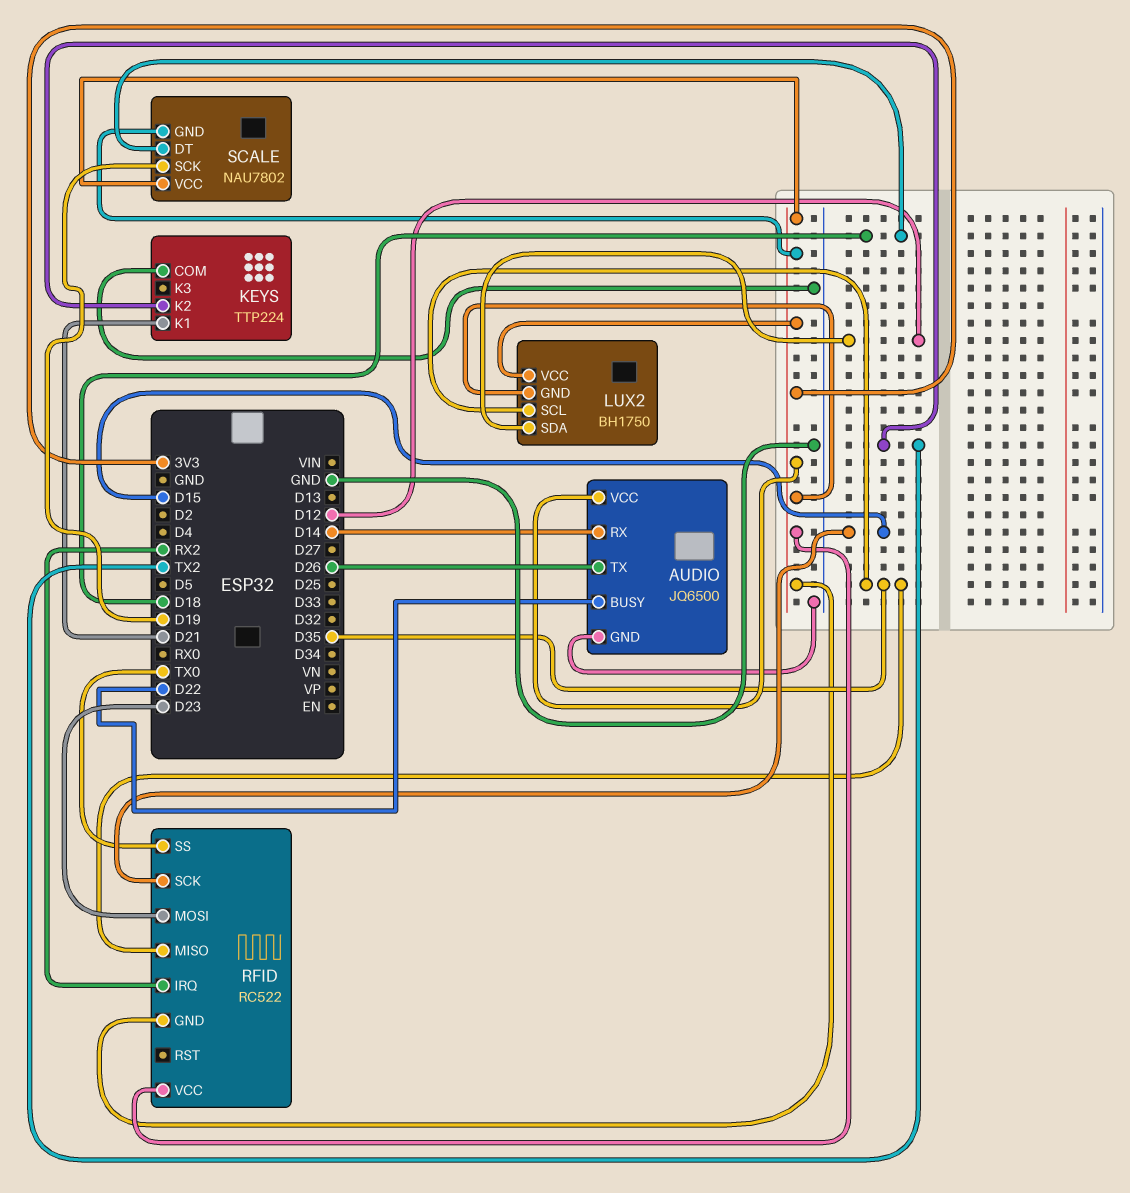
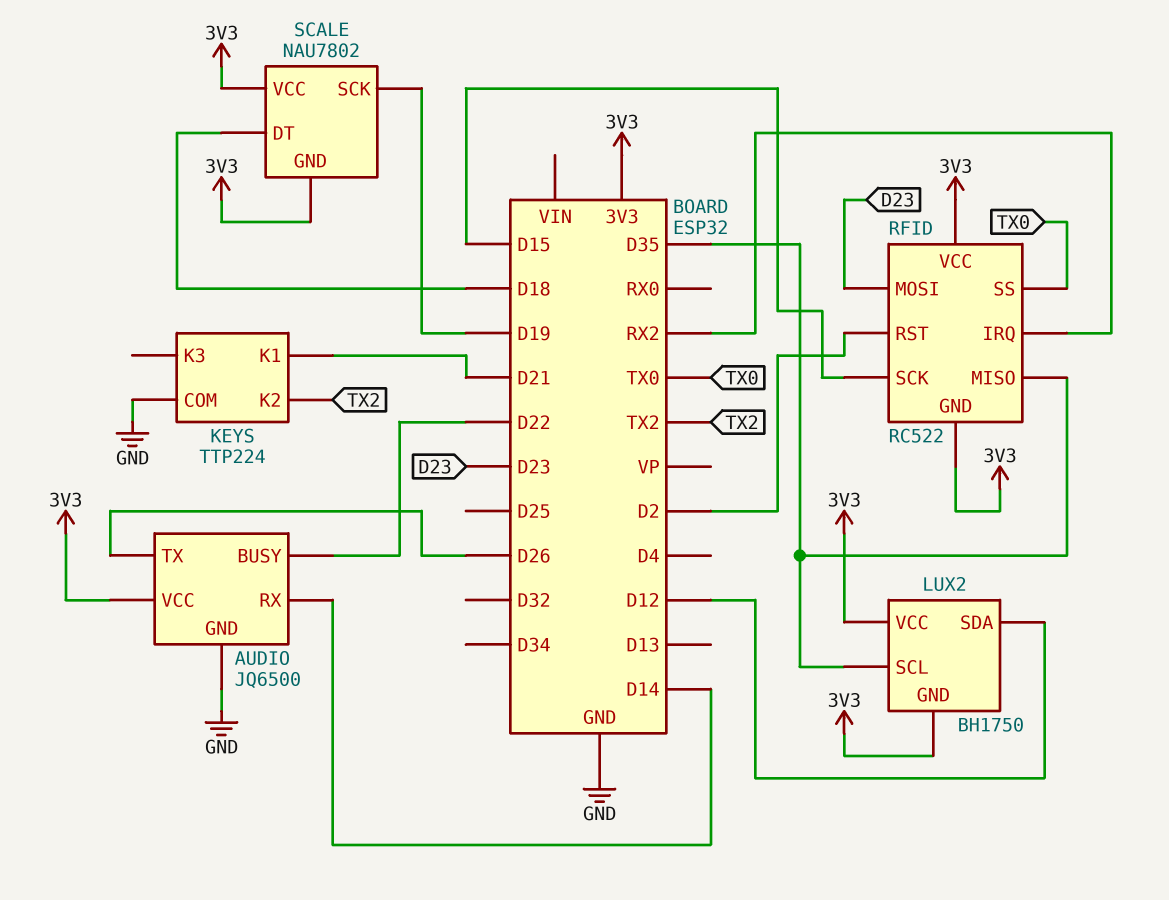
RFID pin RST: none -> D2

